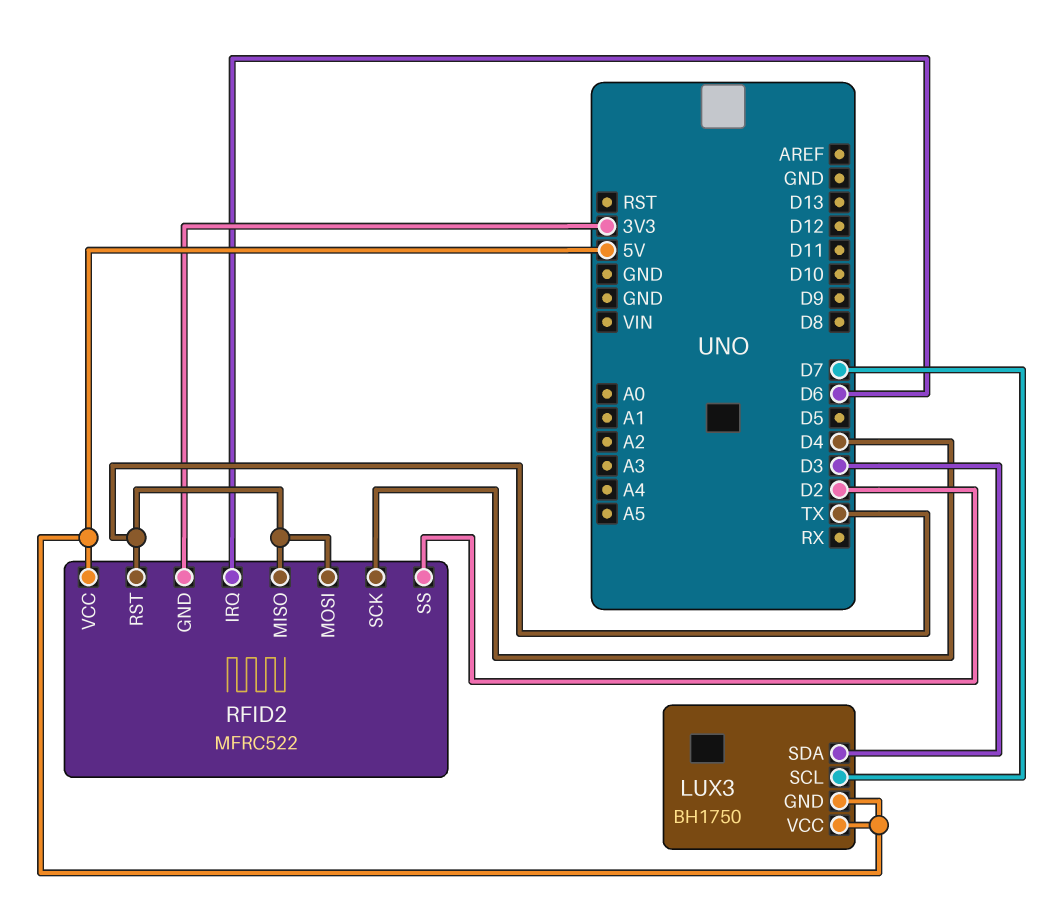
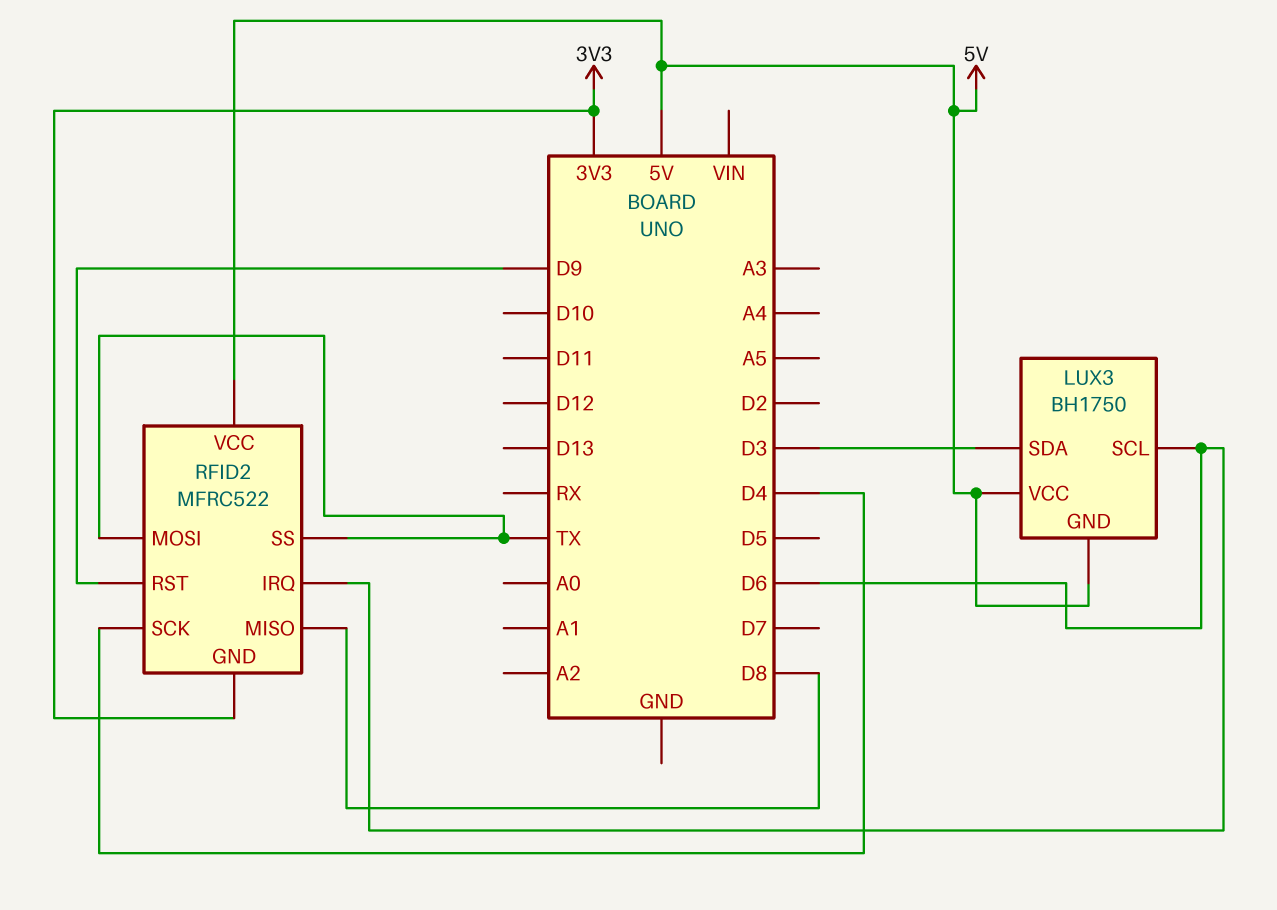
LUX3 pin SCL: D7 -> D6
RFID2 pin MISO: TX -> D8
RFID2 pin RST: TX -> D9
RFID2 pin SS: D2 -> TX

